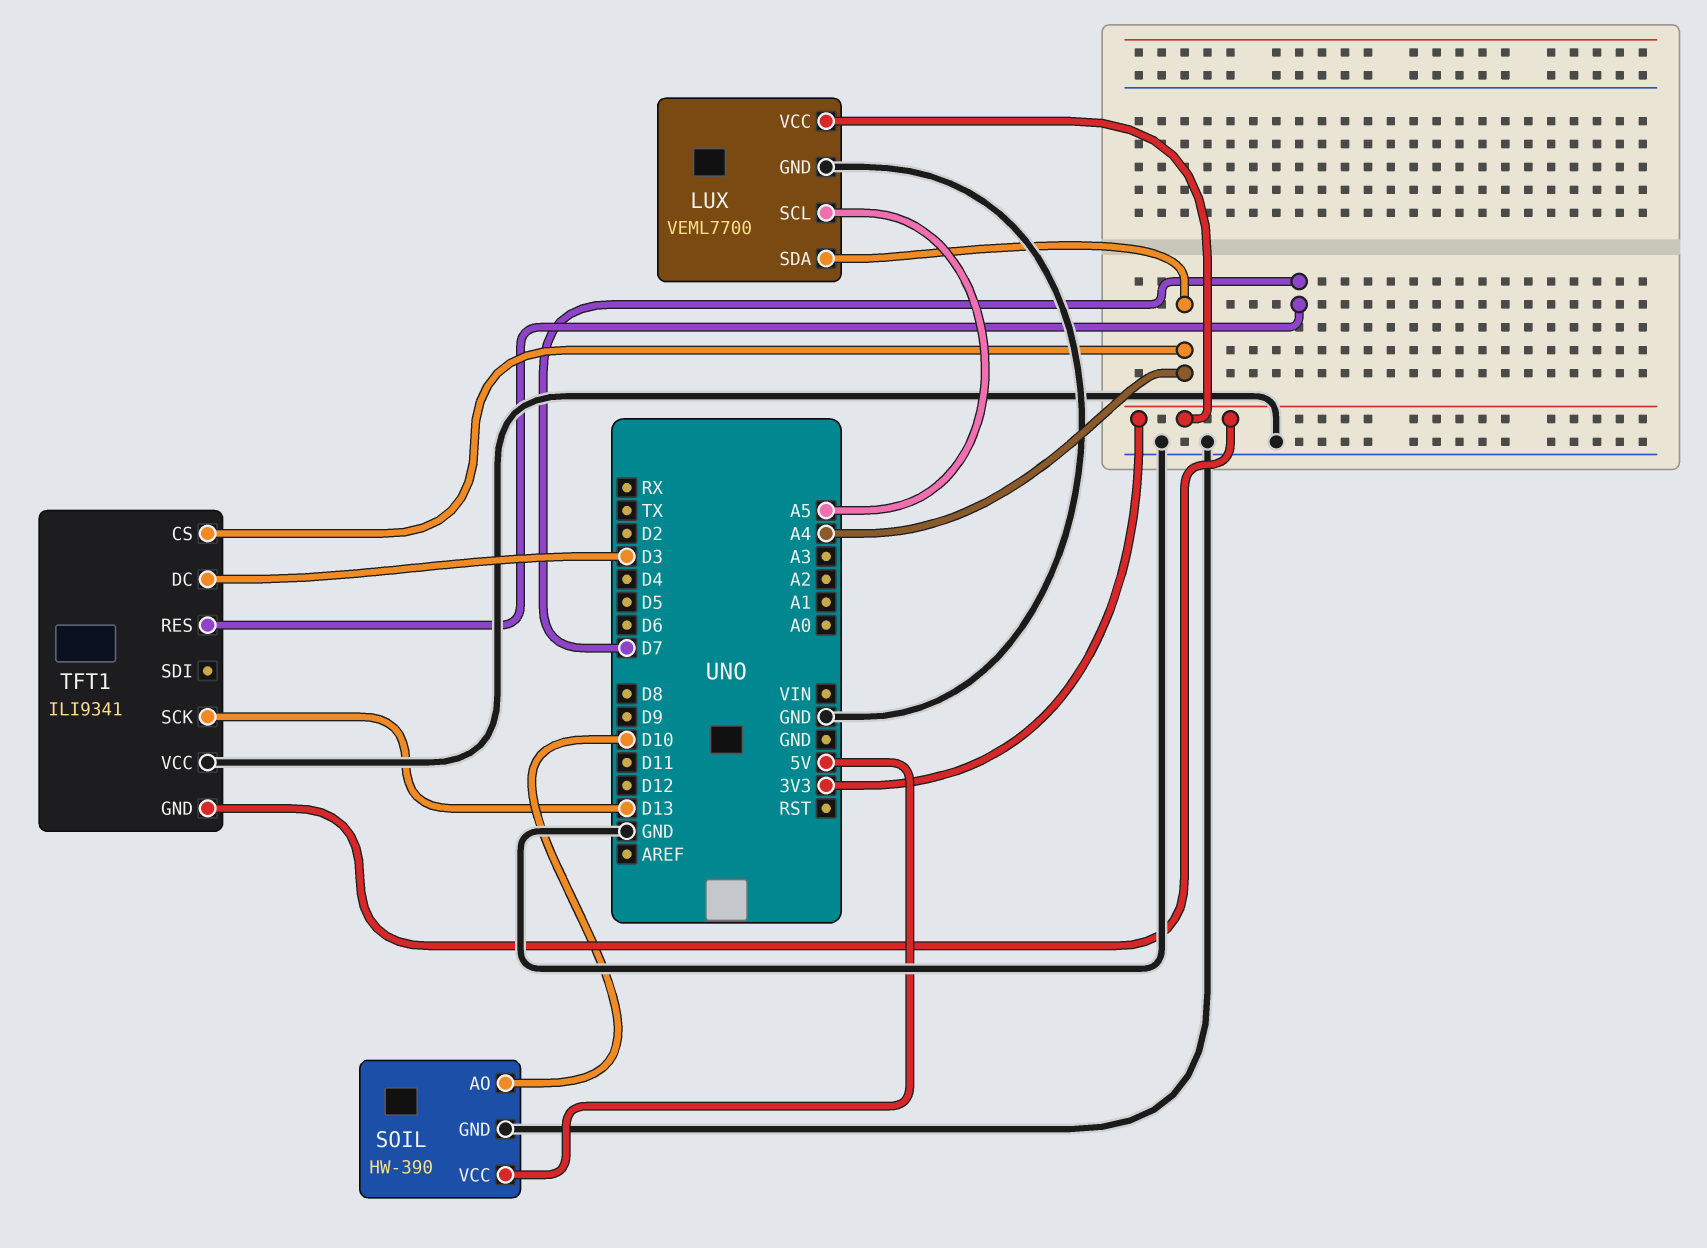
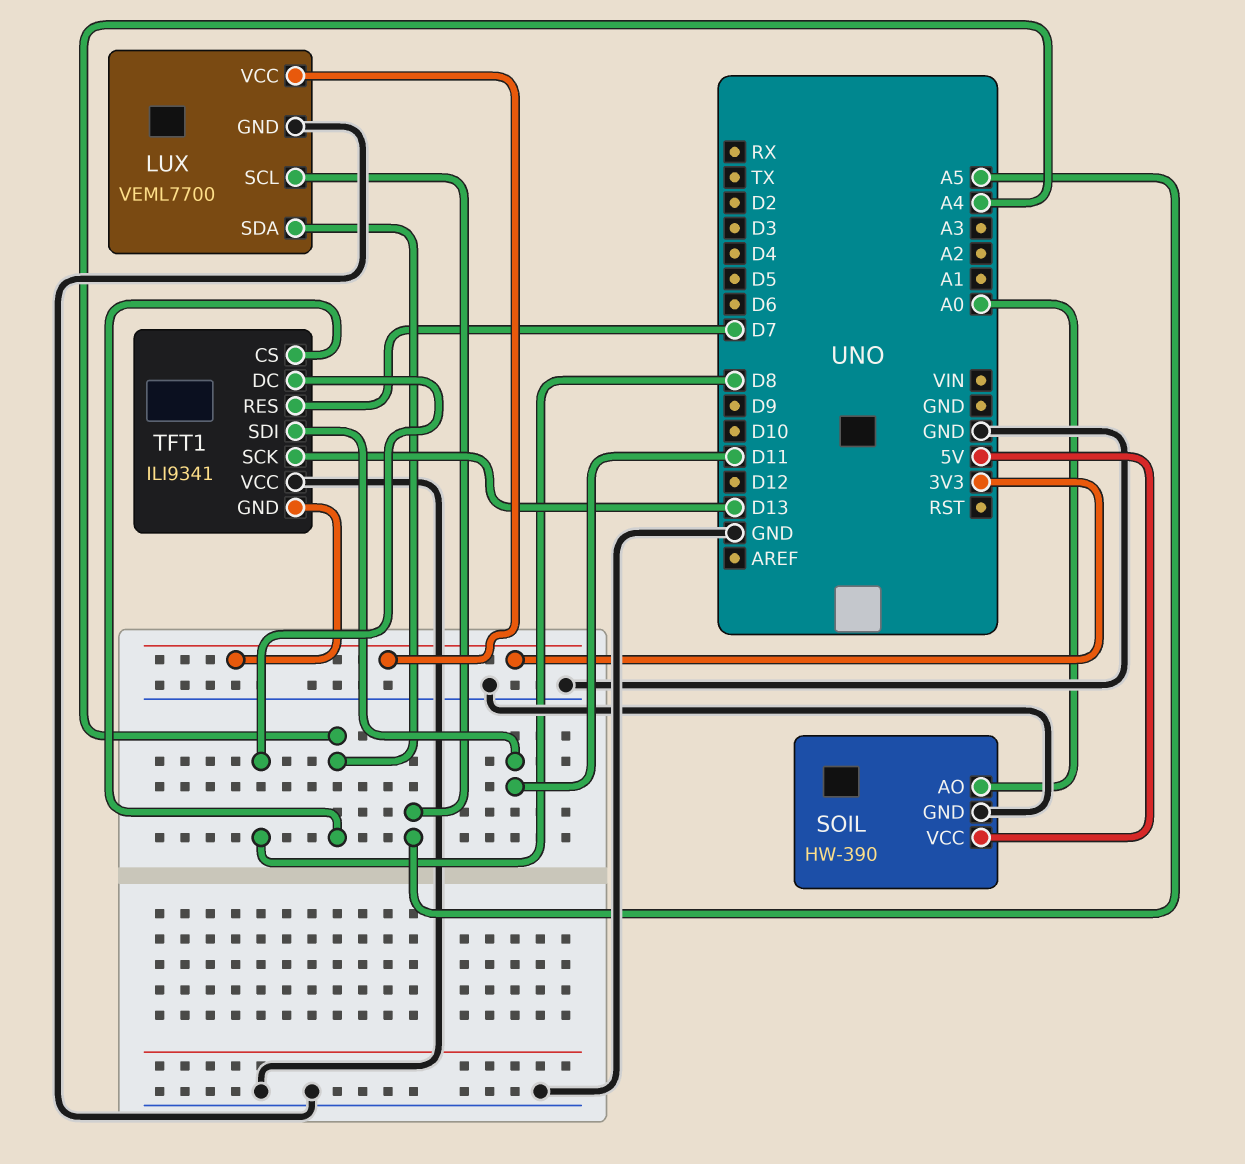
SOIL pin AO: D10 -> A0
TFT1 pin DC: D3 -> D8
TFT1 pin SDI: none -> D11

